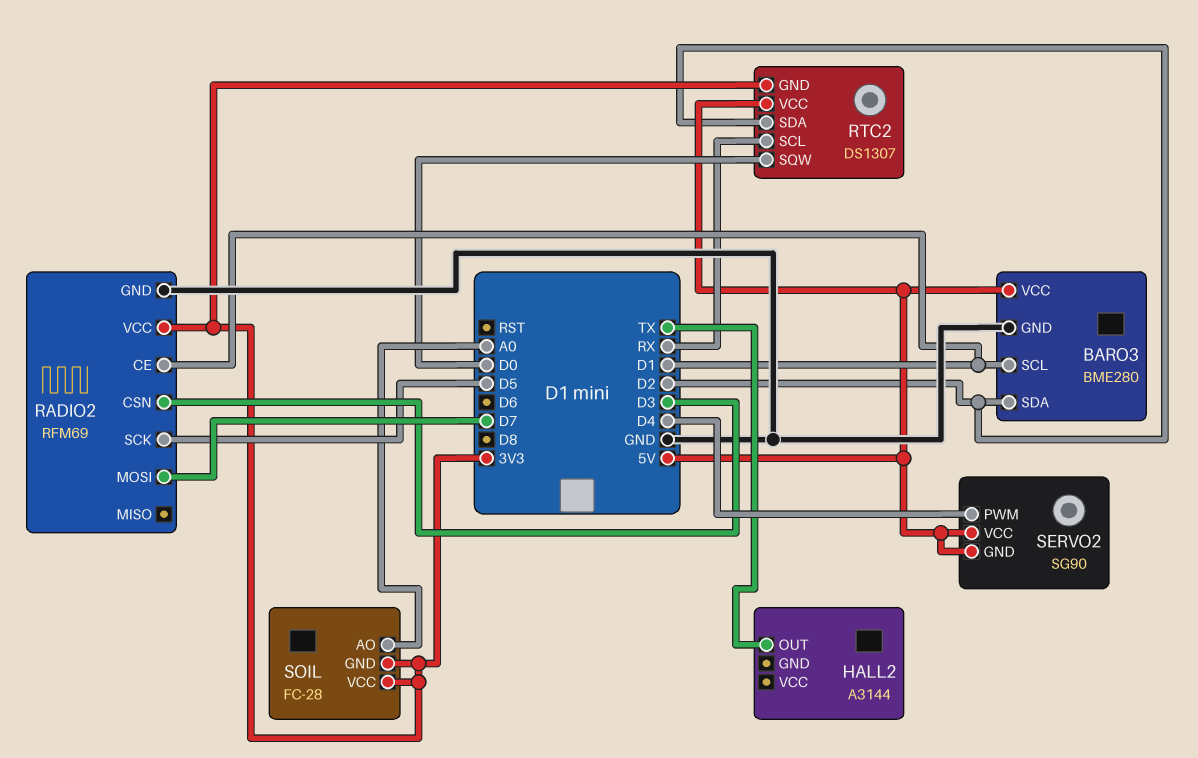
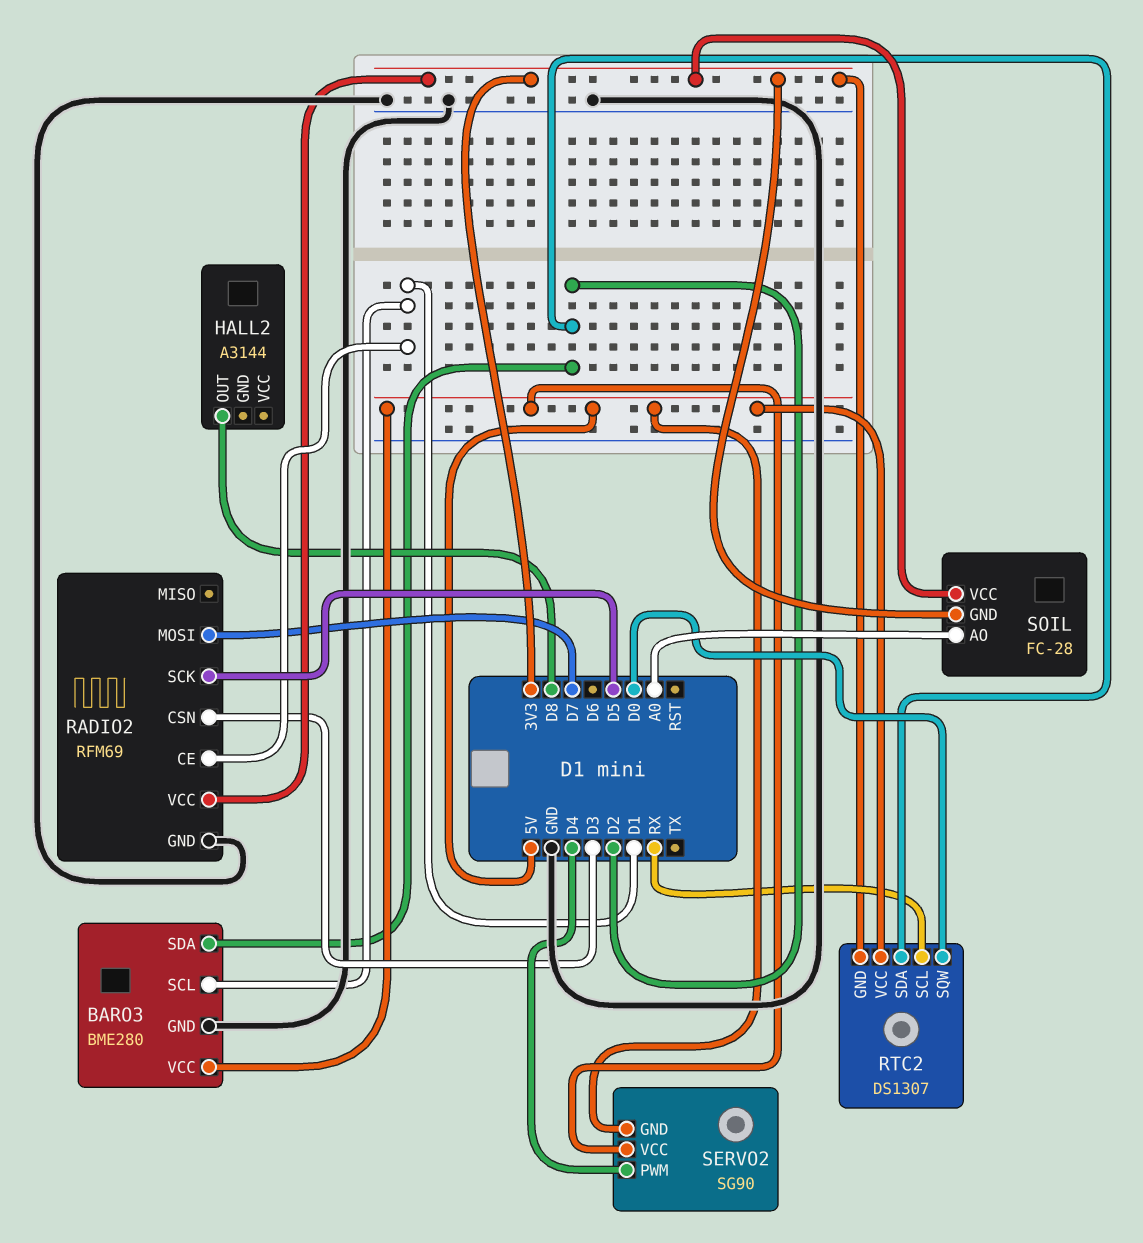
HALL2 pin OUT: TX -> D8

